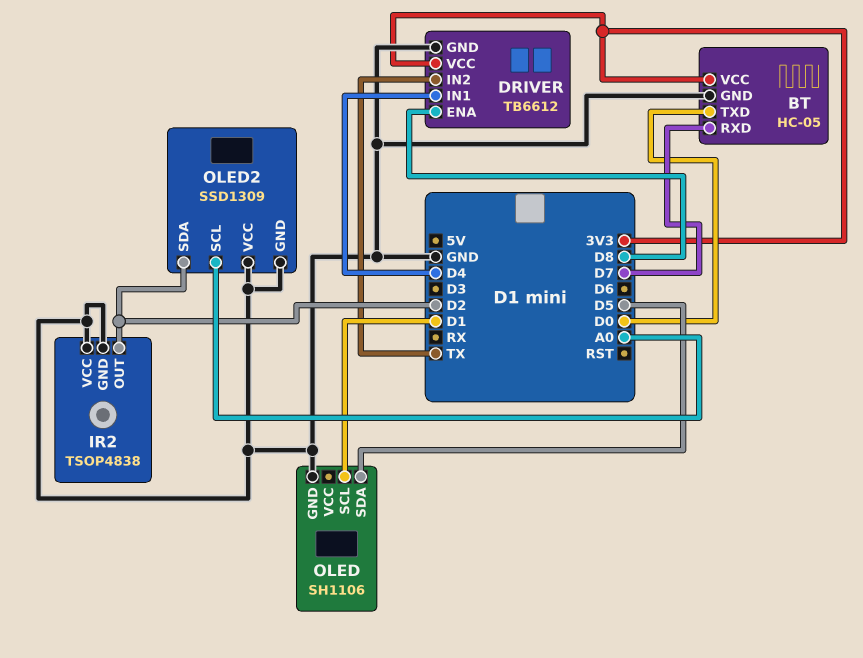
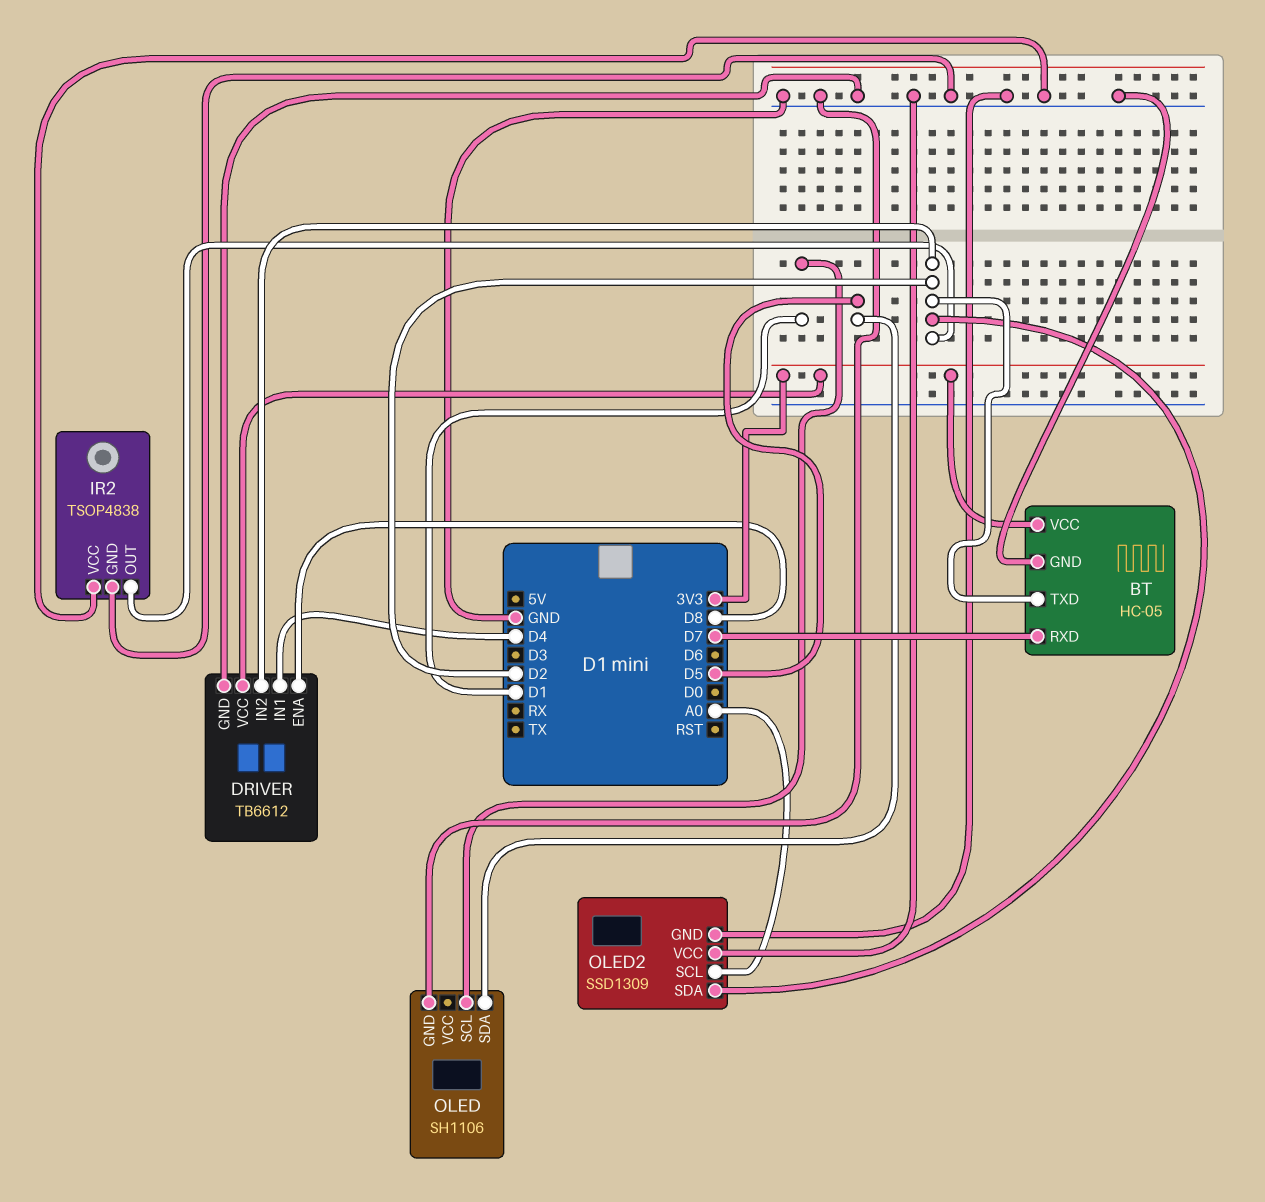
BT pin TXD: D0 -> D2
DRIVER pin IN2: TX -> D2

